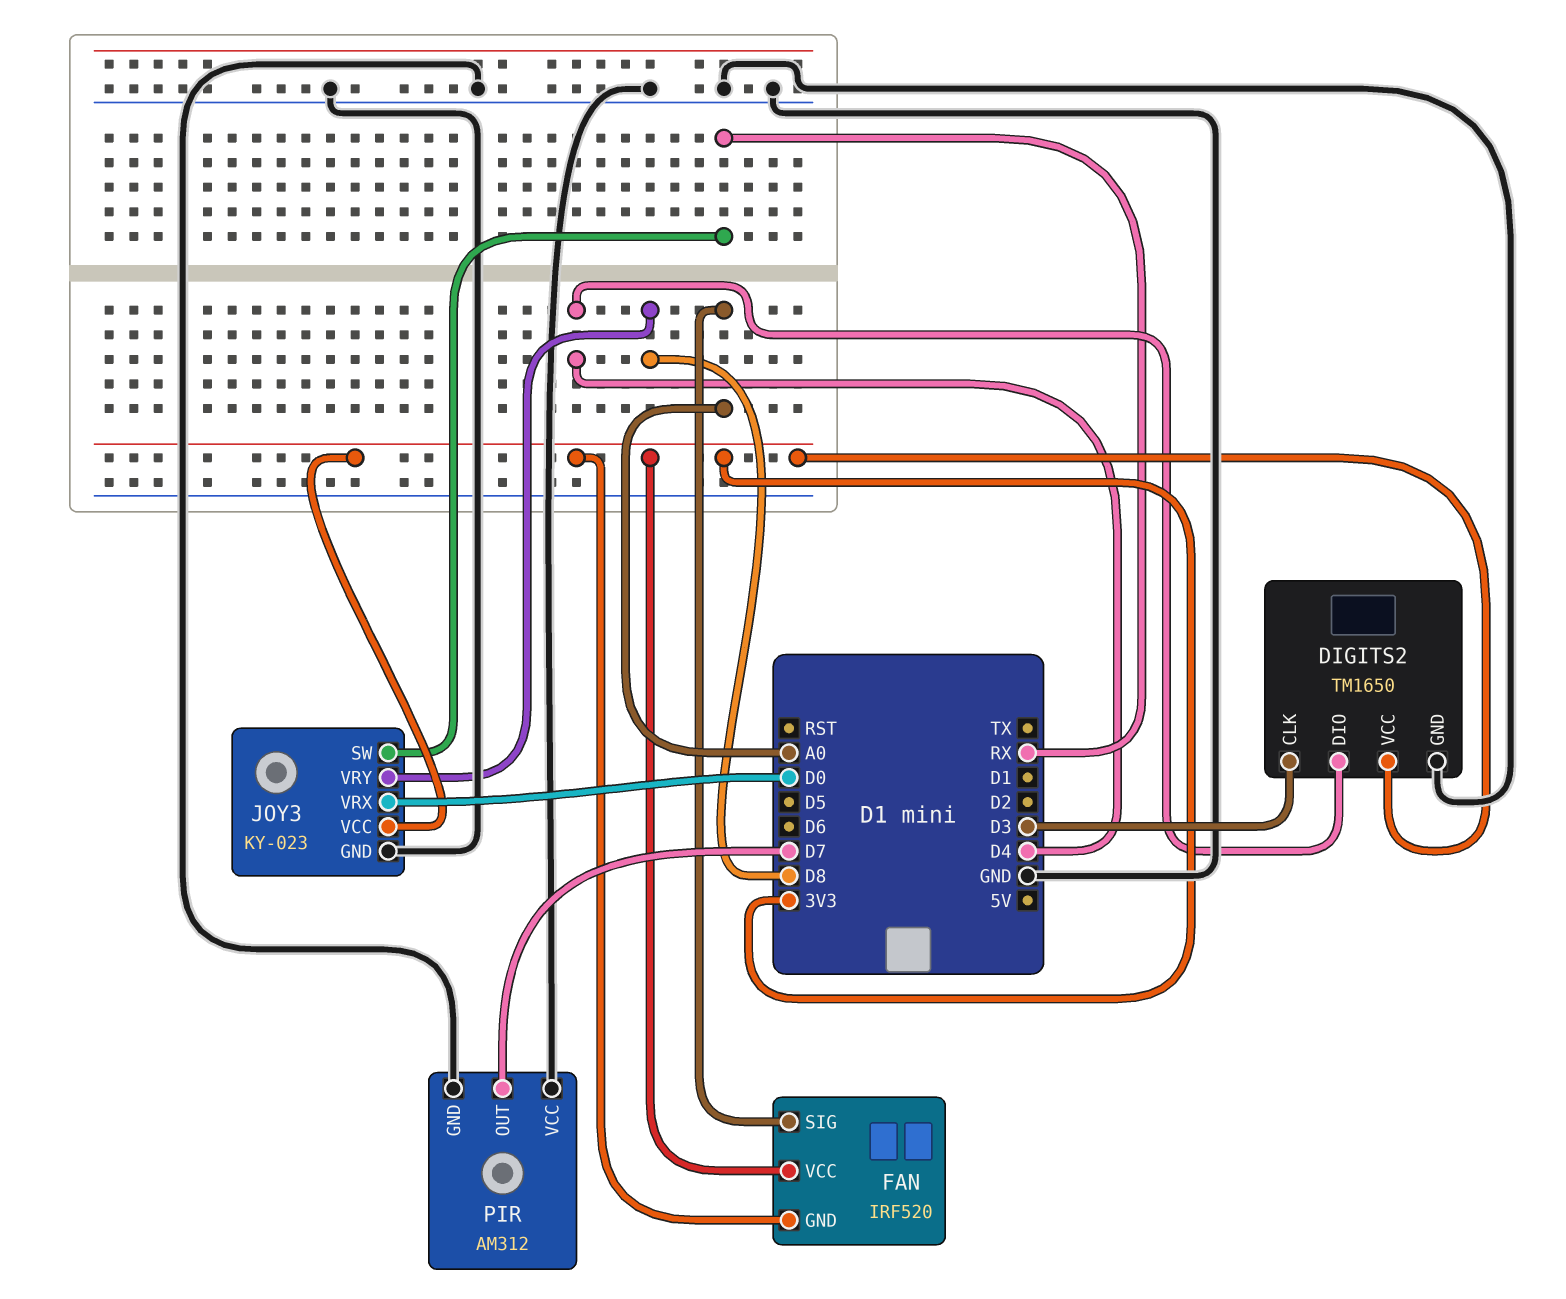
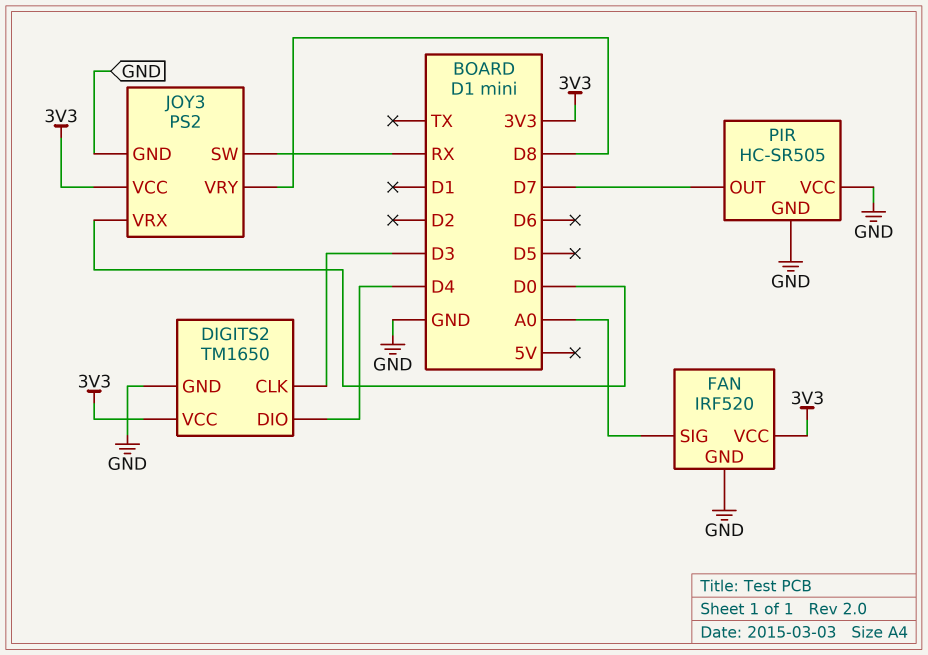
FAN pin GND: 3V3 -> GND
JOY3: KY-023 -> PS2
PIR: AM312 -> HC-SR505

